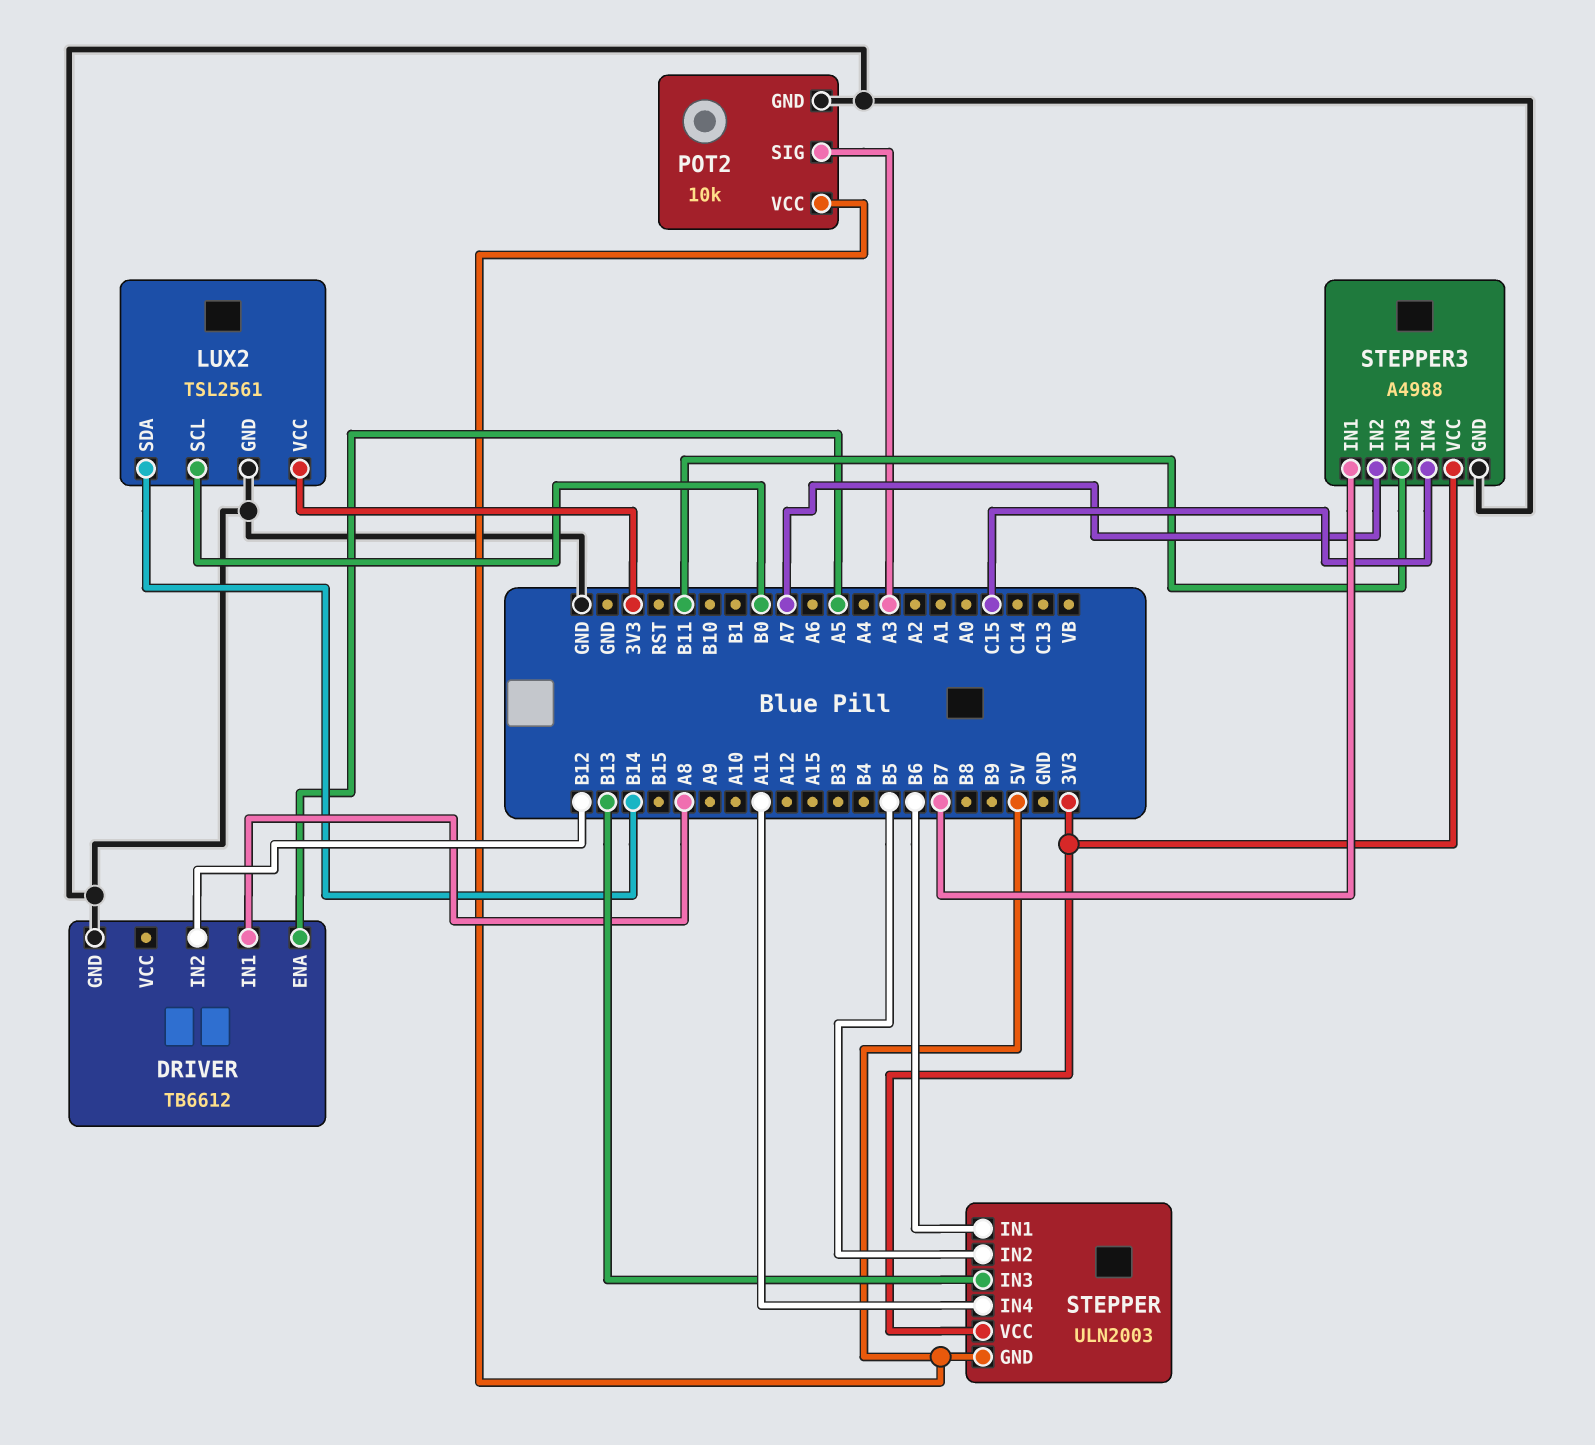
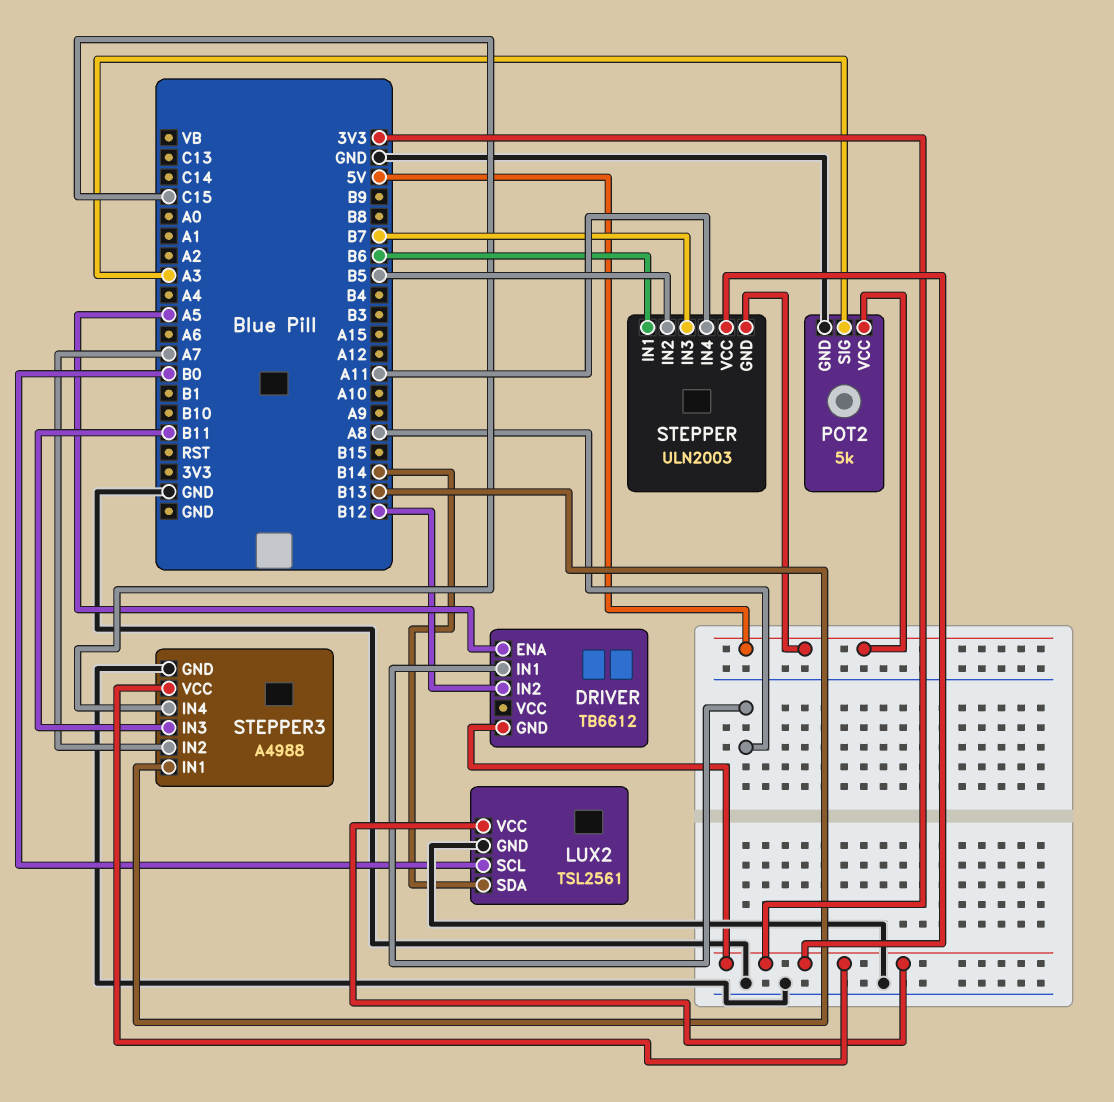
DRIVER pin GND: GND -> 3V3
POT2: 10k -> 5k
STEPPER pin IN3: B13 -> B7
STEPPER3 pin IN1: B7 -> B13

